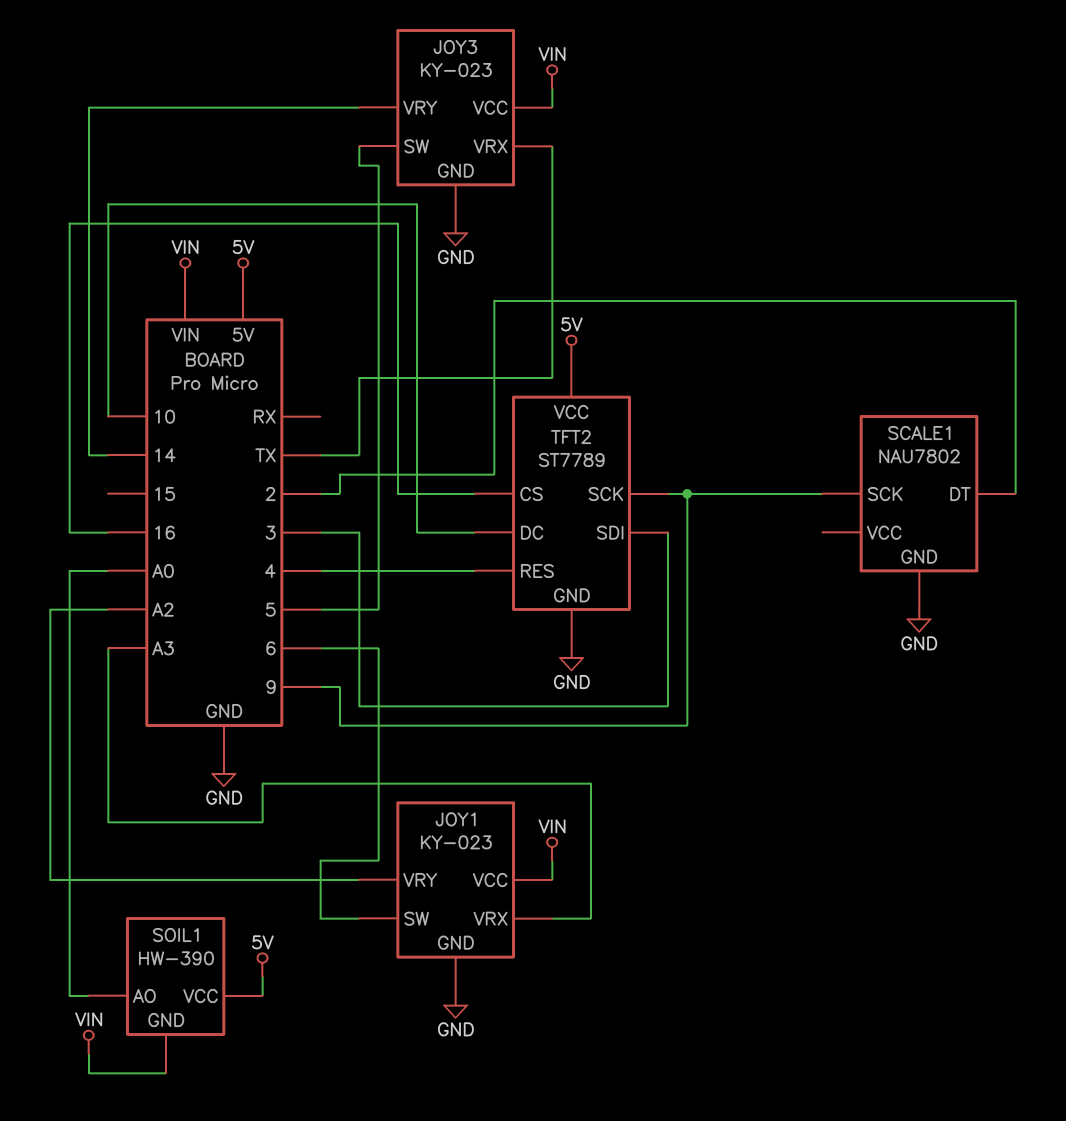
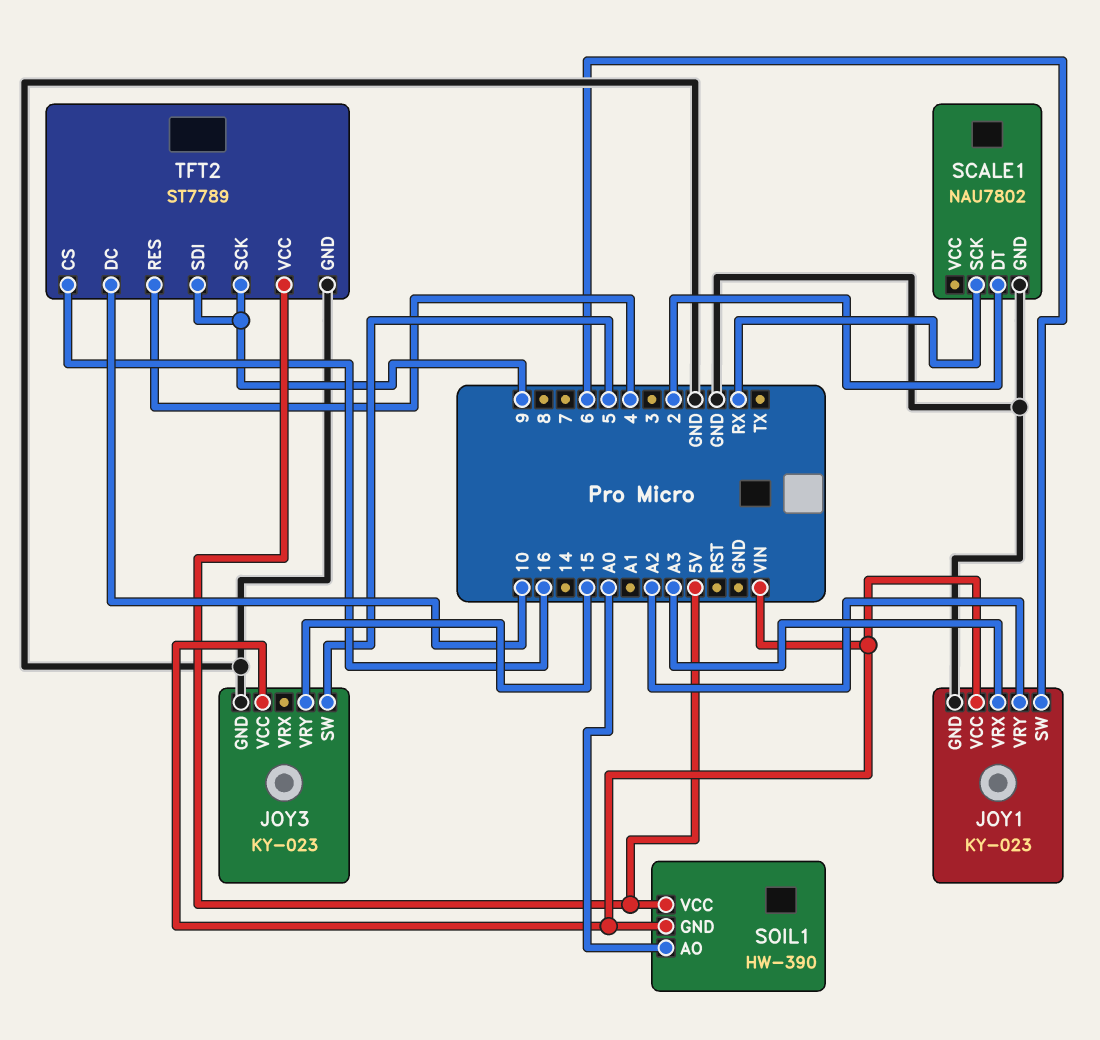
JOY3 pin VRX: TX -> none
JOY3 pin VRY: 14 -> 15
SCALE1 pin SCK: 9 -> RX
TFT2 pin SDI: 3 -> 9

